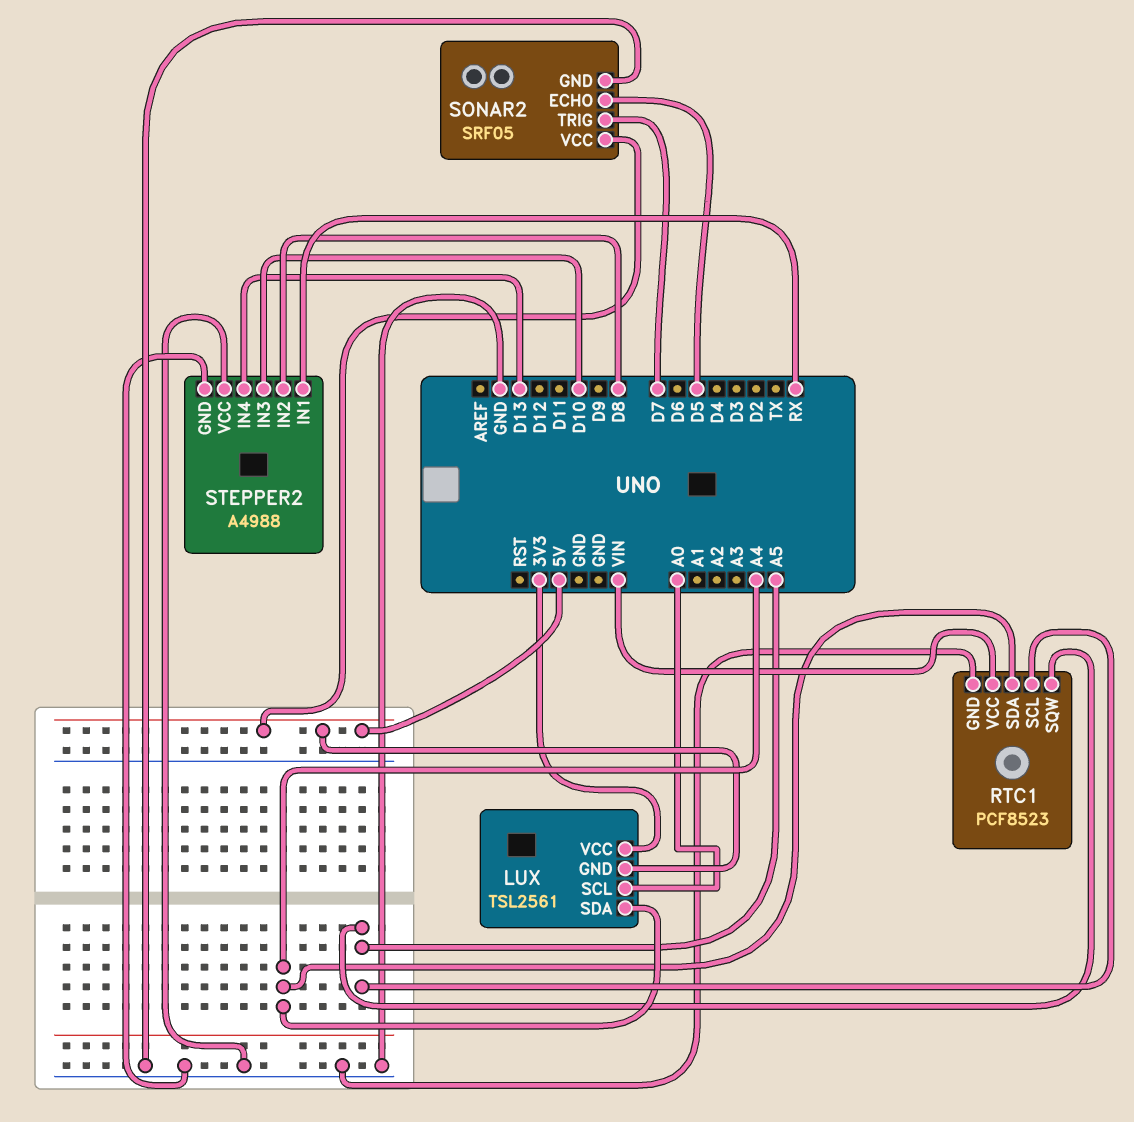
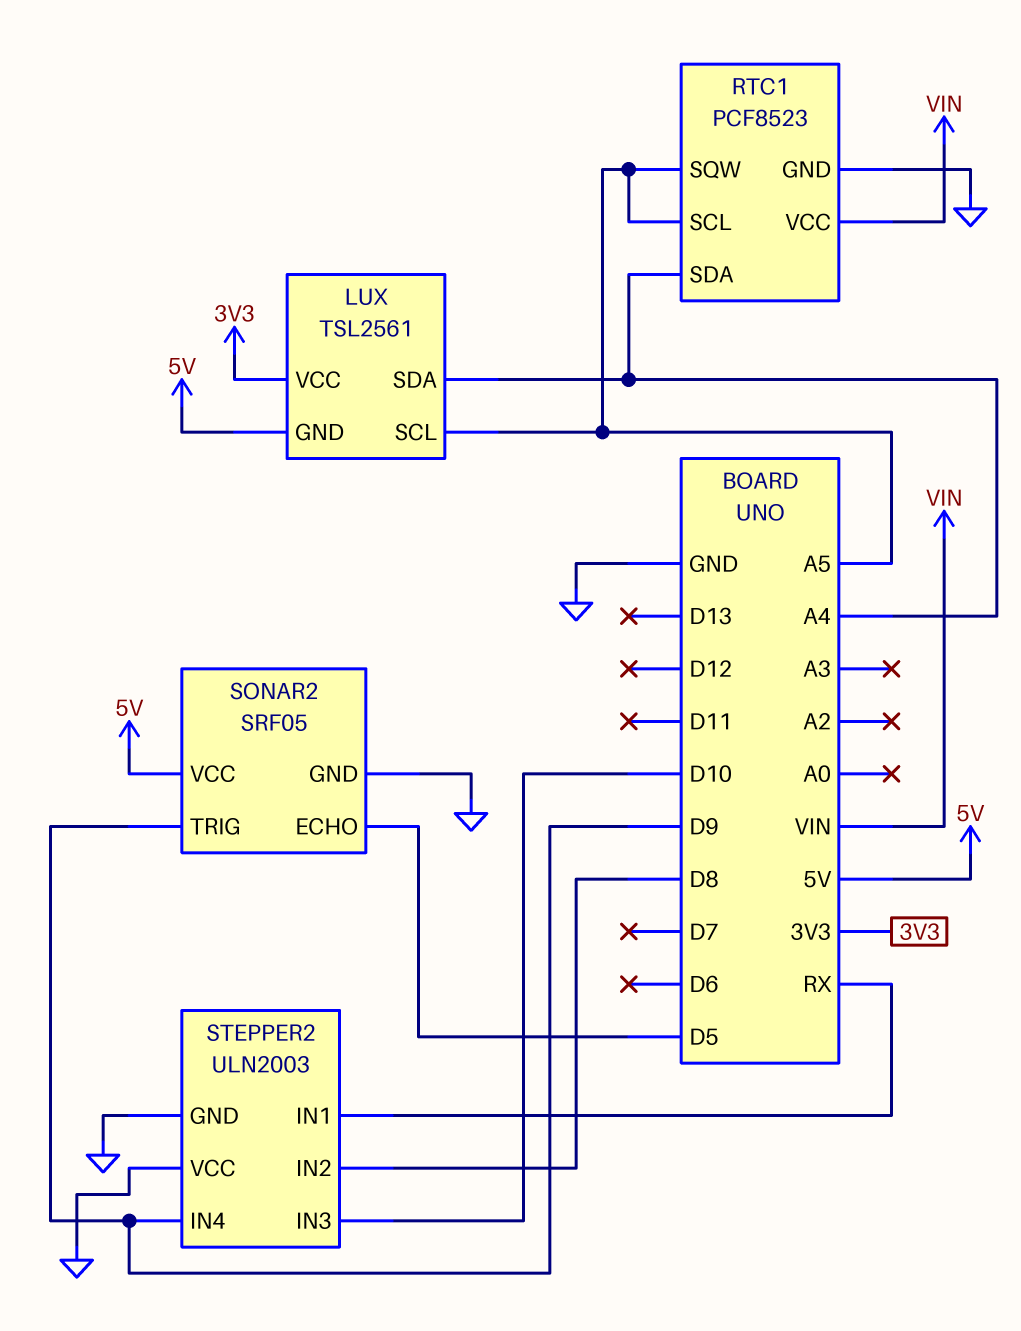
LUX pin SCL: A0 -> A5
SONAR2 pin TRIG: D7 -> D9
STEPPER2: A4988 -> ULN2003
STEPPER2 pin IN4: D13 -> D9

